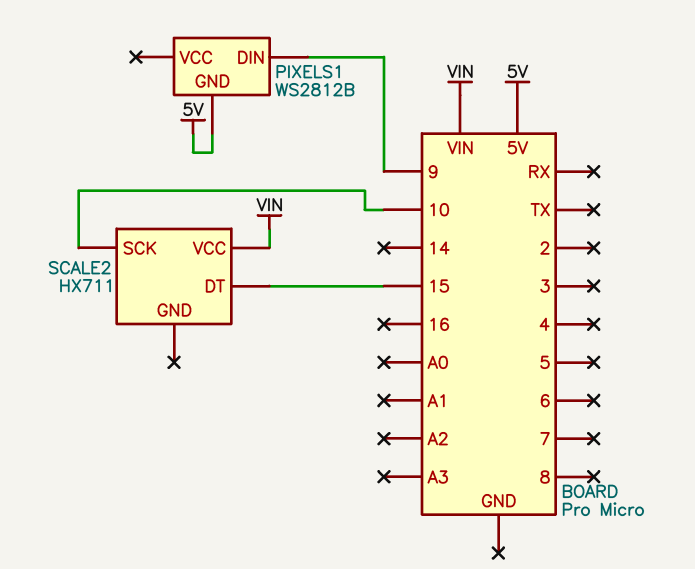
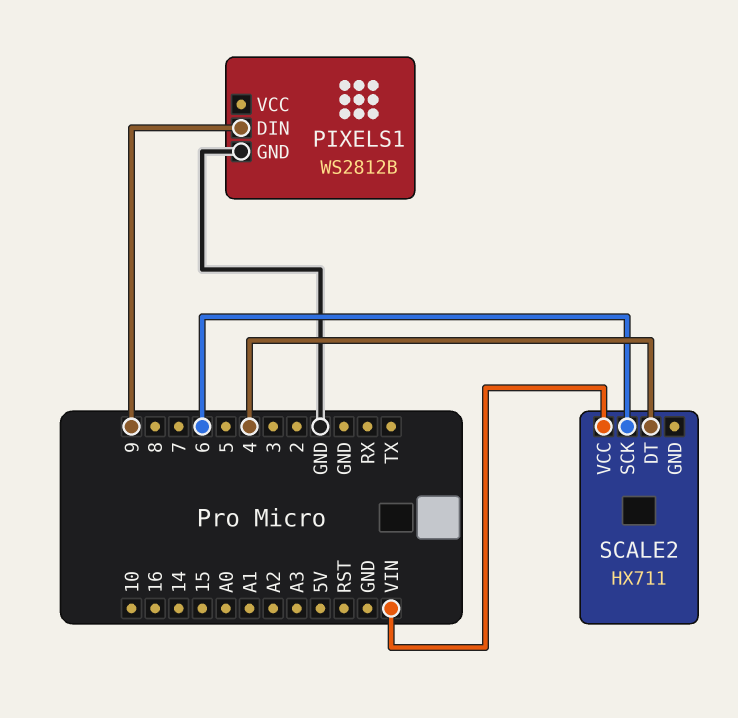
PIXELS1 pin GND: 5V -> GND
SCALE2 pin DT: 15 -> 4
SCALE2 pin SCK: 10 -> 6

